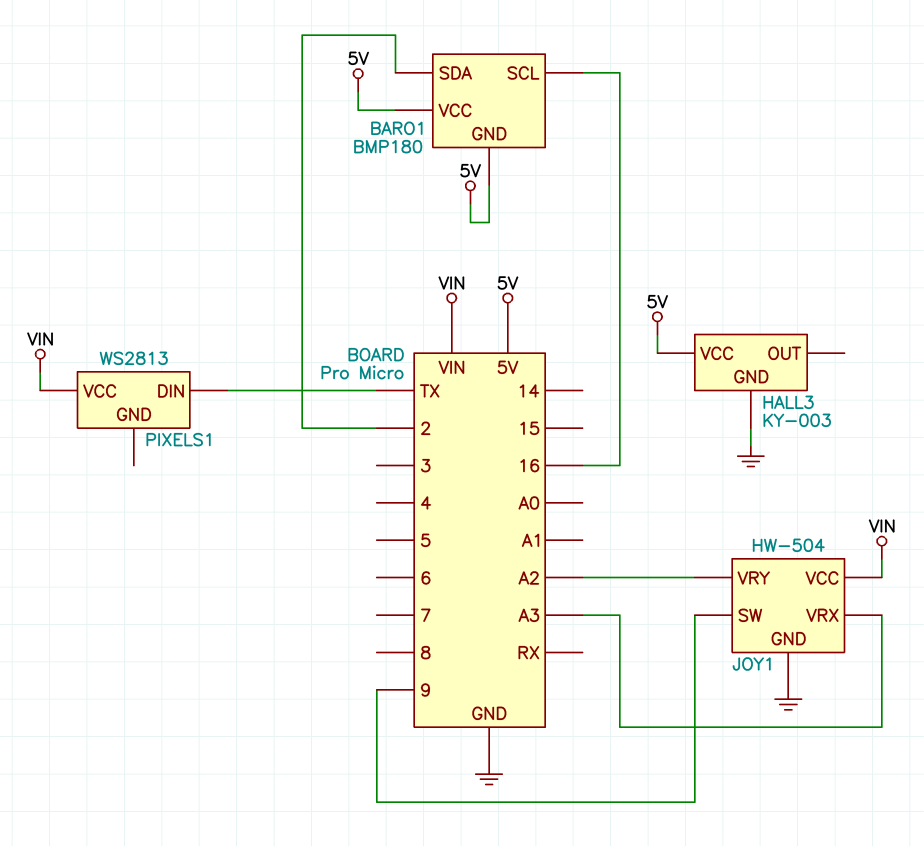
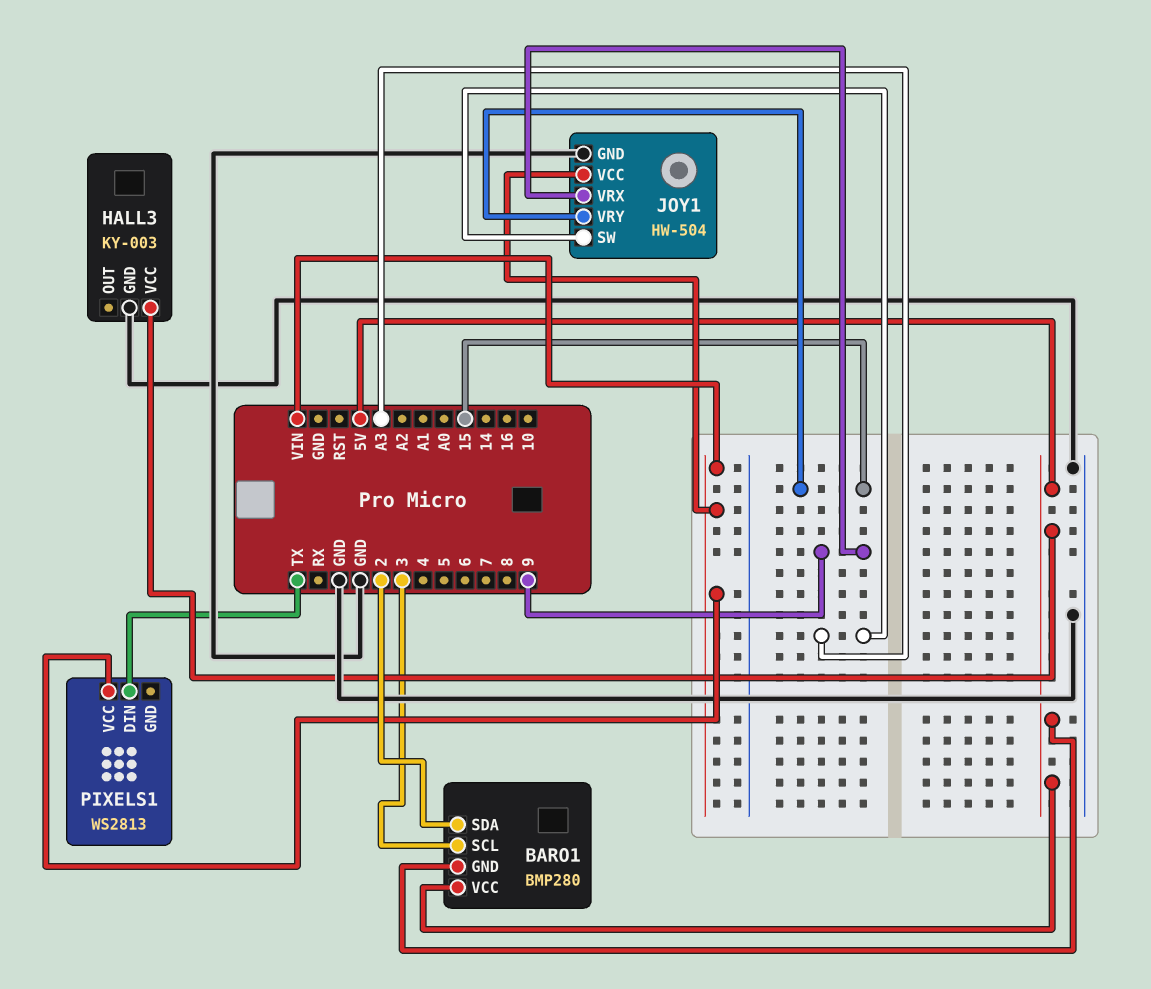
BARO1: BMP180 -> BMP280
BARO1 pin SCL: 16 -> 3
JOY1 pin SW: 9 -> A3
JOY1 pin VRX: A3 -> 9
JOY1 pin VRY: A2 -> 15

